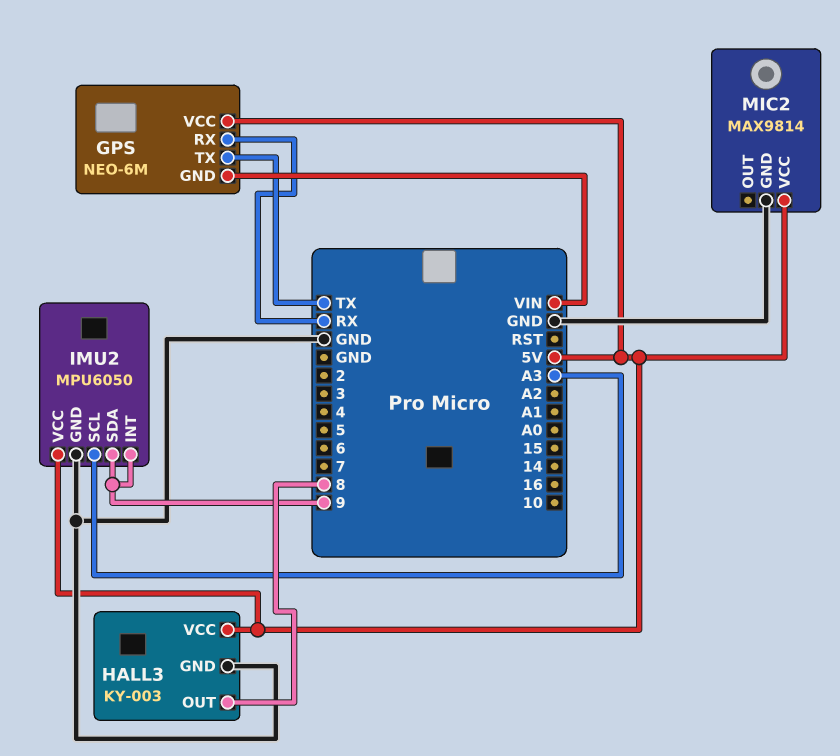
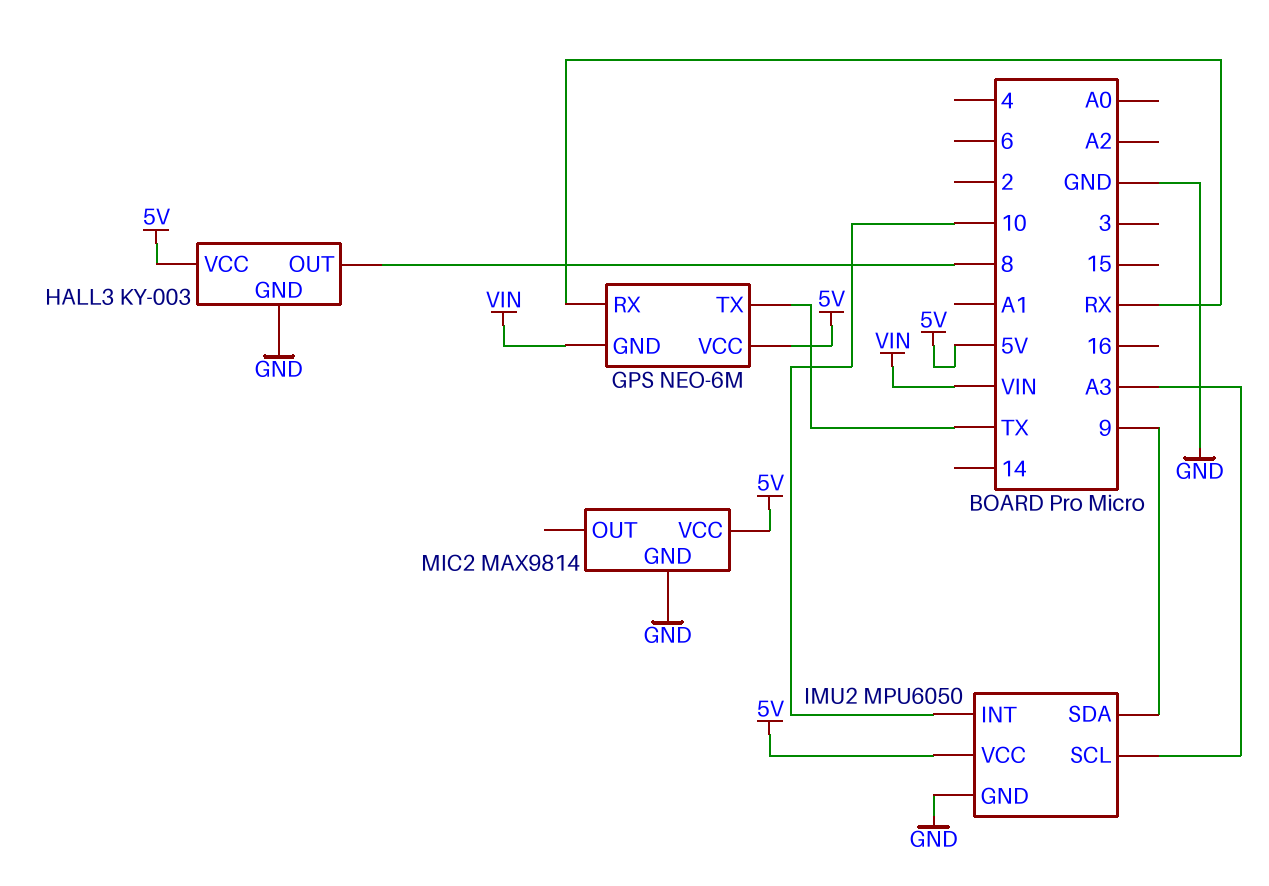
IMU2 pin INT: 9 -> 10

